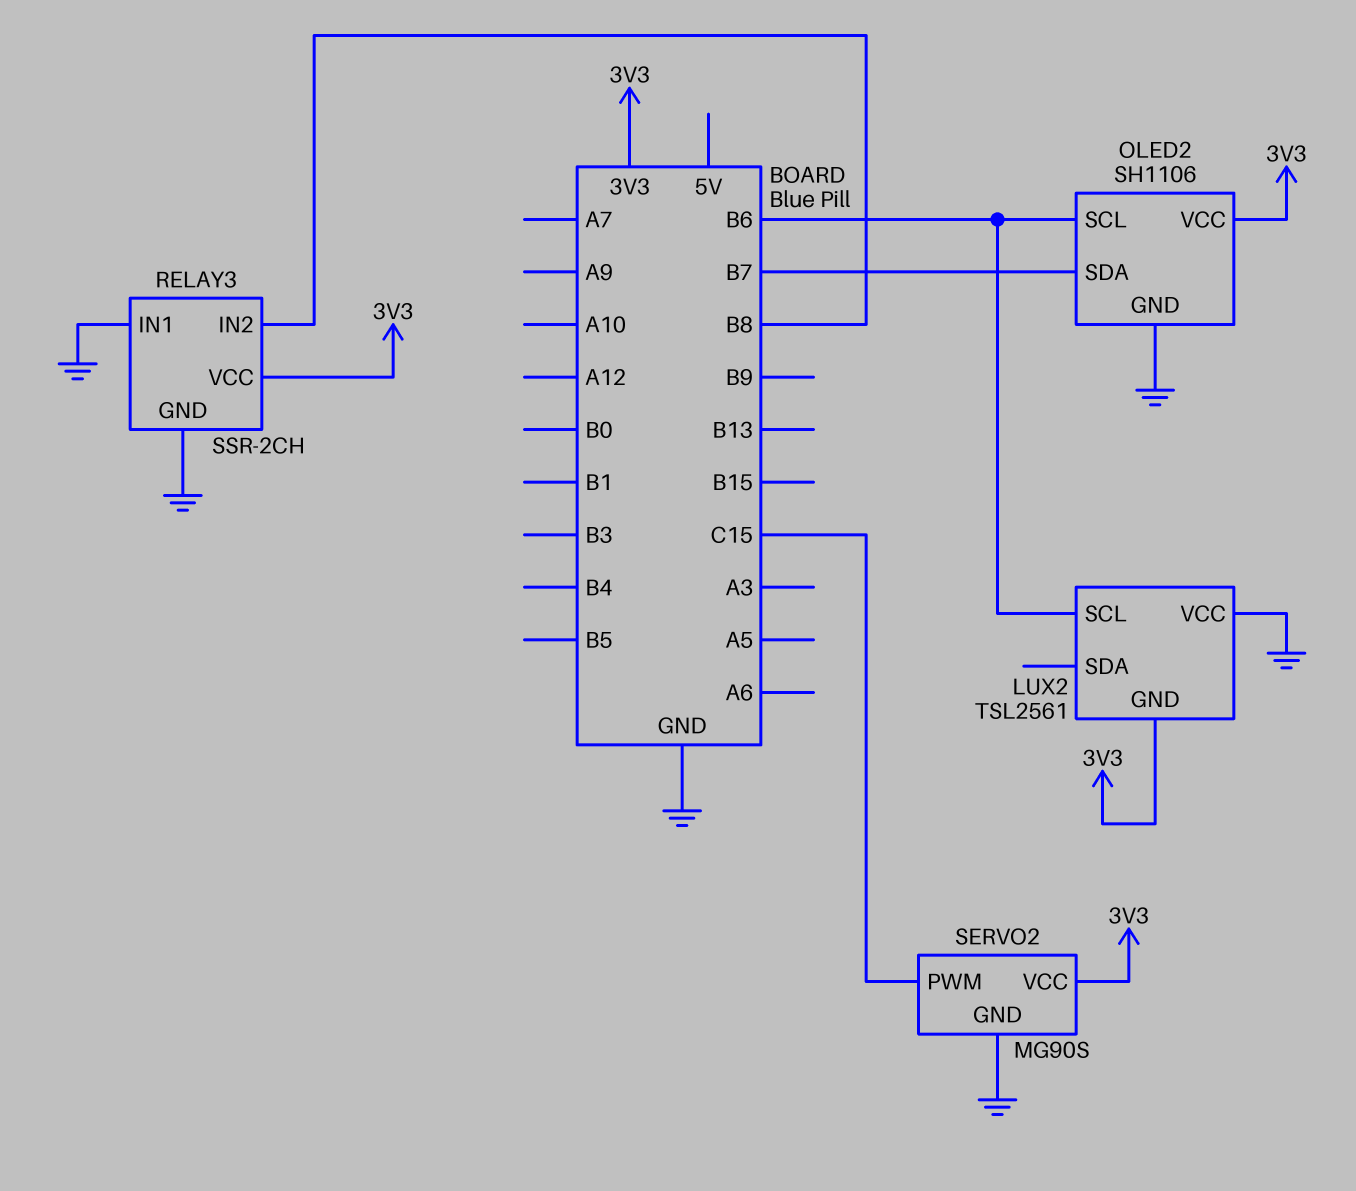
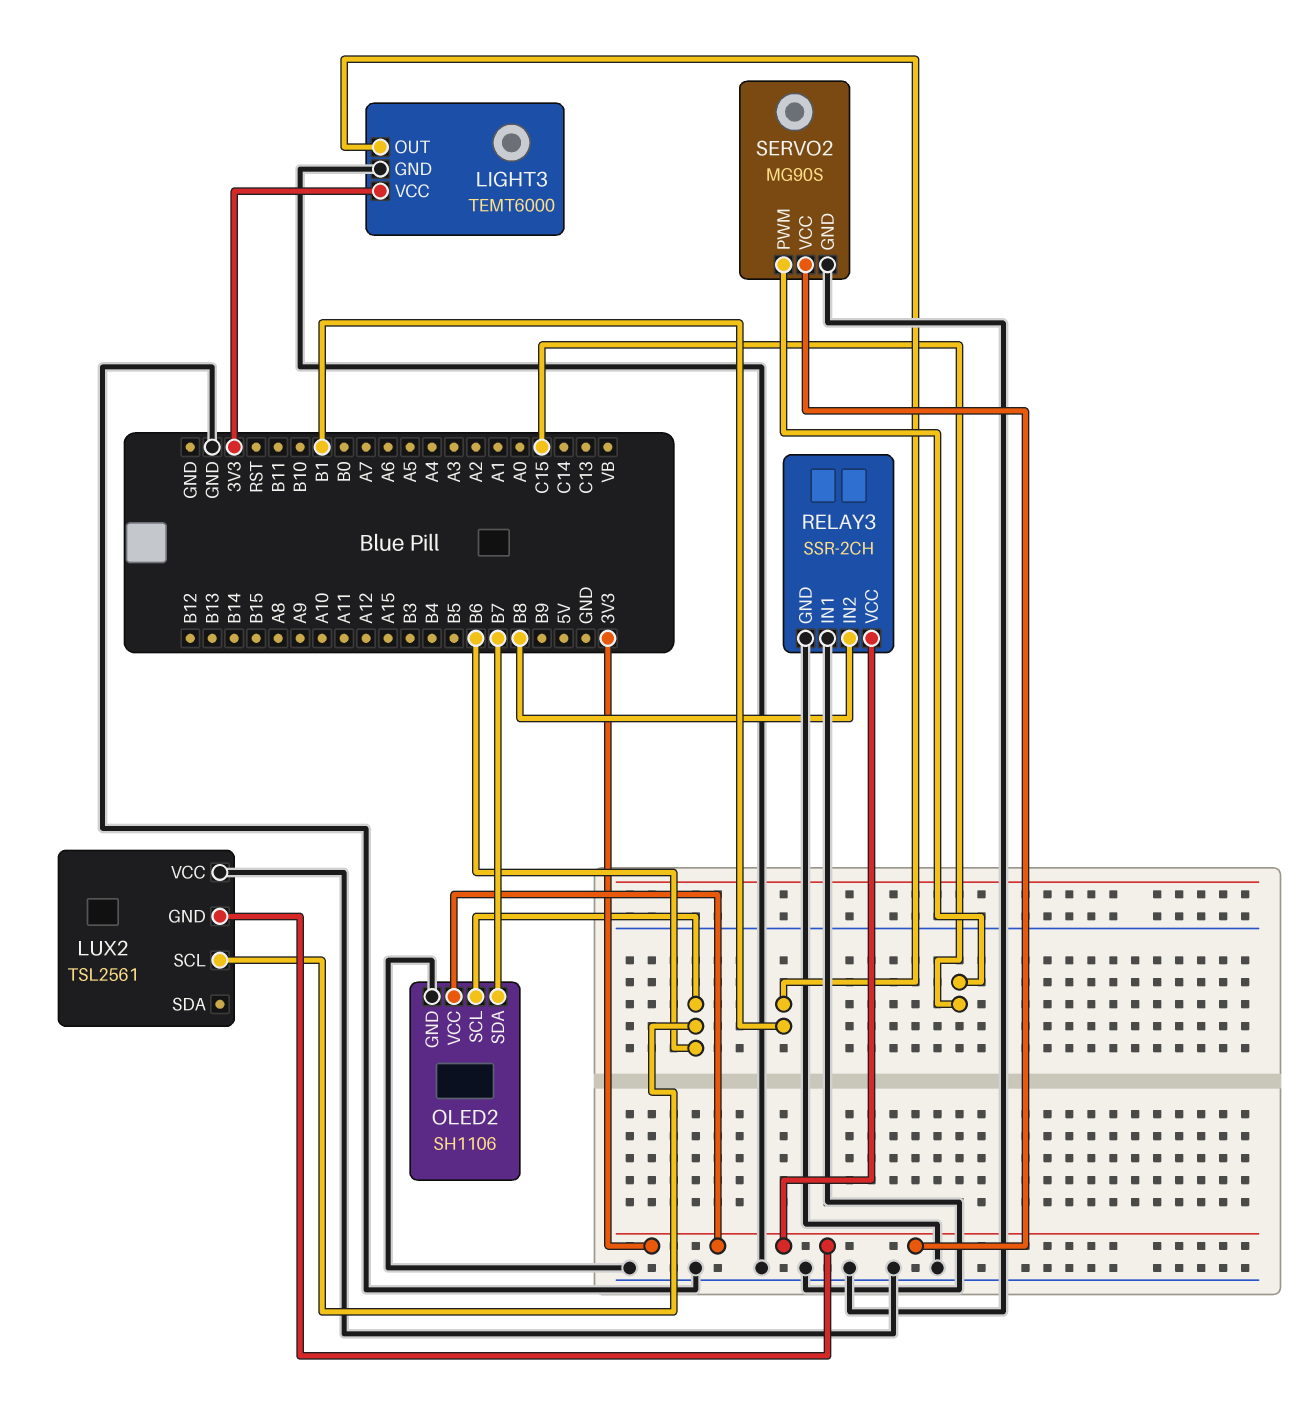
LIGHT3: none -> TEMT6000
LIGHT3 pin GND: none -> GND
LIGHT3 pin OUT: none -> B1
LIGHT3 pin VCC: none -> 3V3

